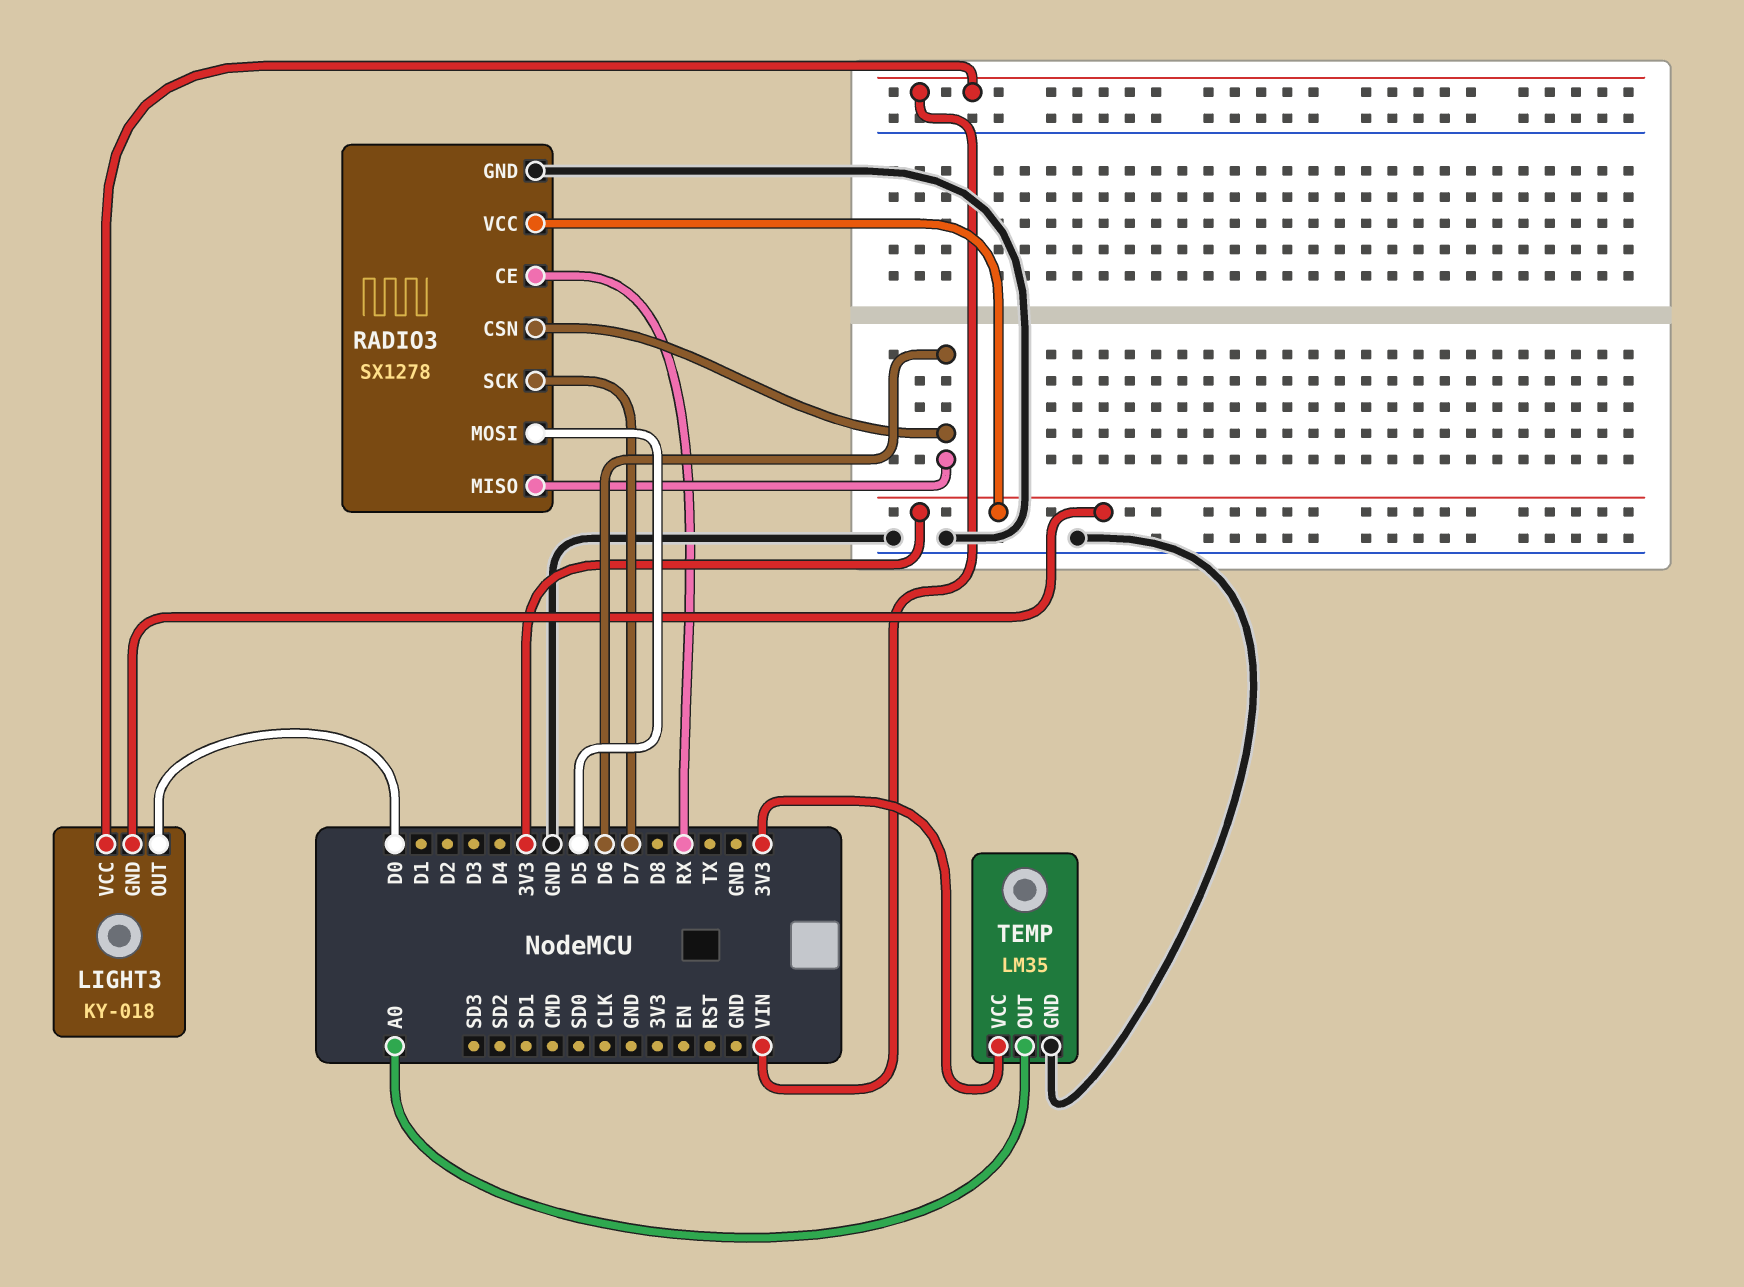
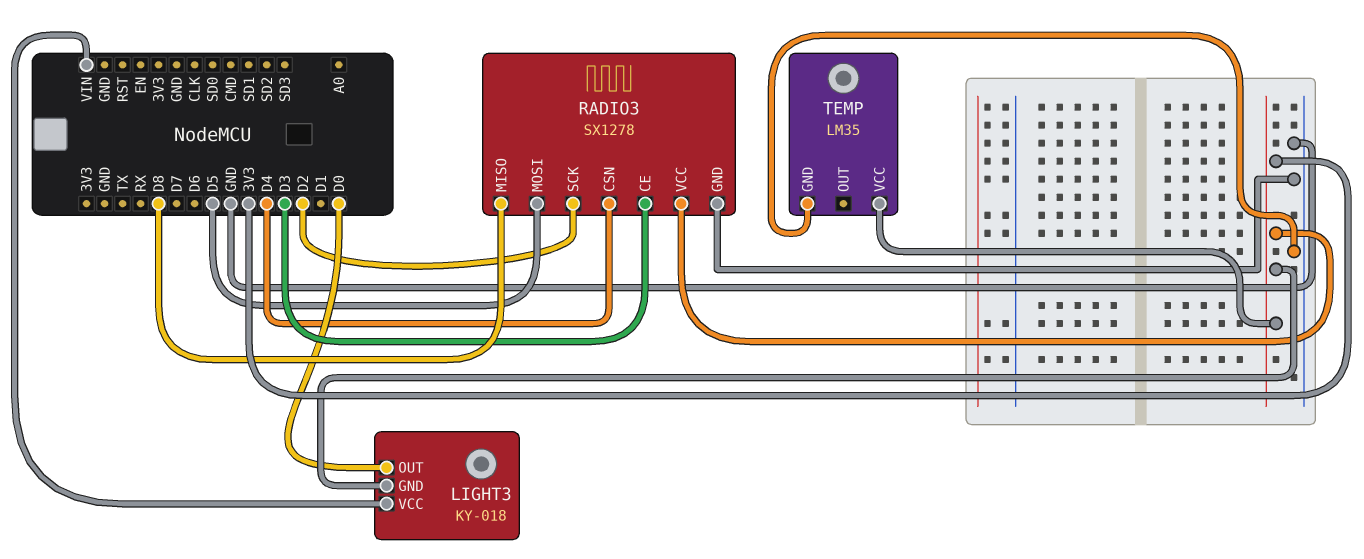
RADIO3 pin CE: RX -> D3
RADIO3 pin CSN: D6 -> D4
RADIO3 pin MISO: D6 -> D8
RADIO3 pin SCK: D7 -> D2
TEMP pin OUT: A0 -> none

